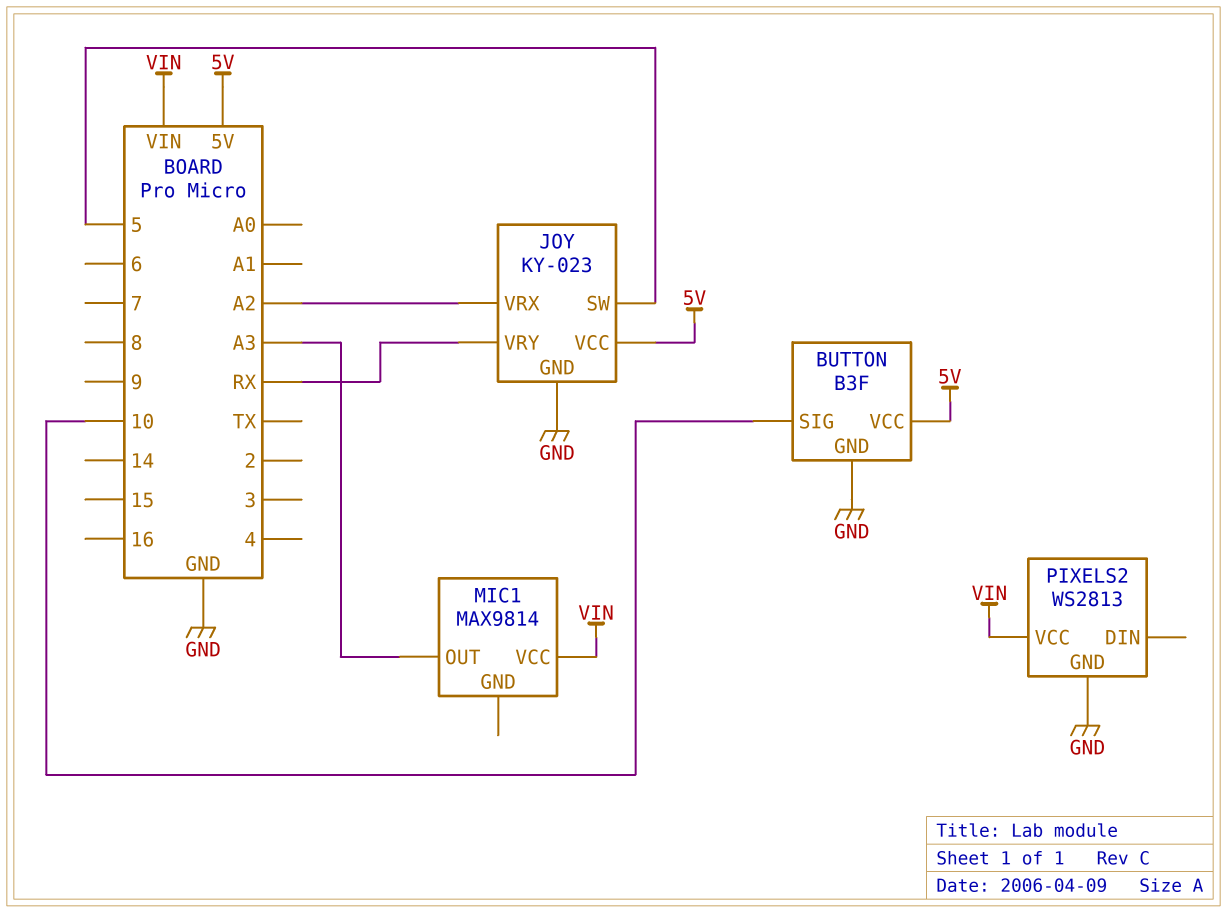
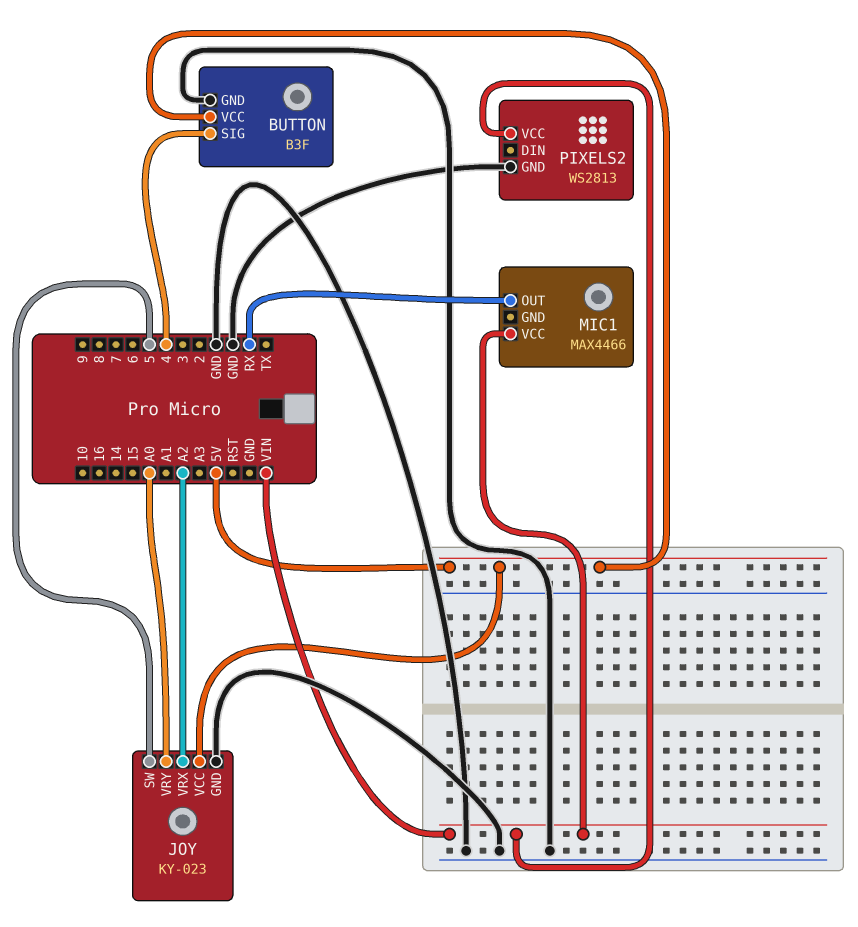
BUTTON pin SIG: 10 -> 4
JOY pin VRY: RX -> A0
MIC1: MAX9814 -> MAX4466
MIC1 pin OUT: A3 -> RX

